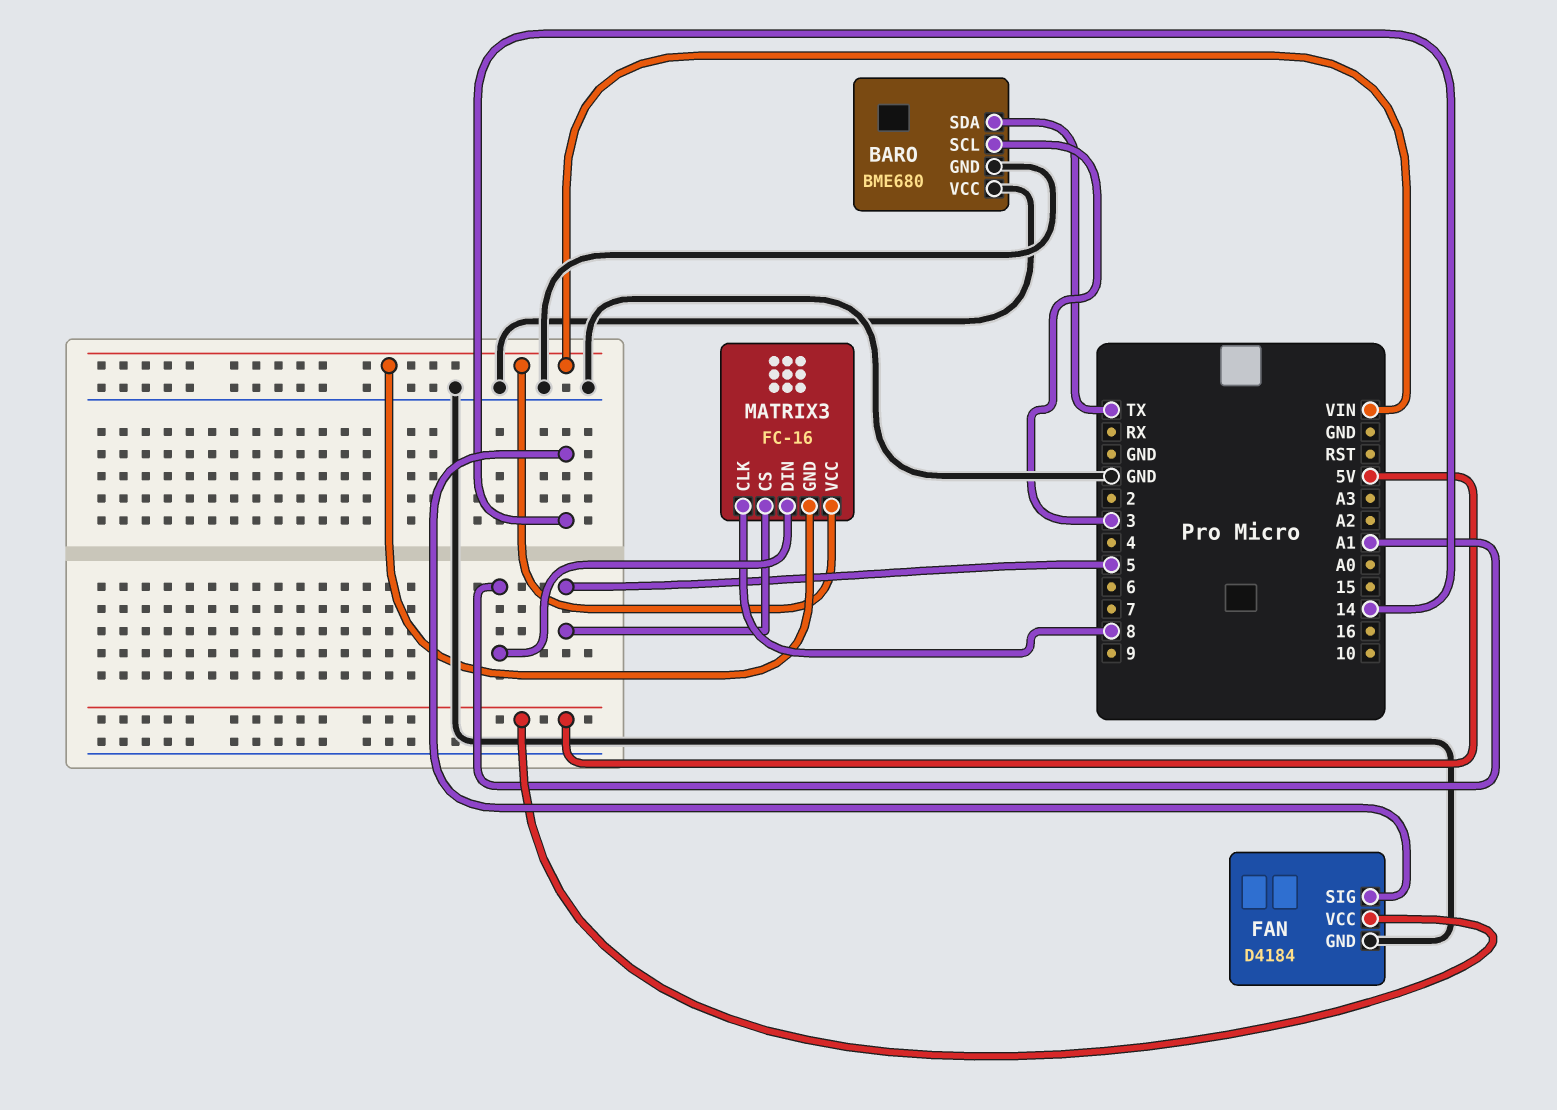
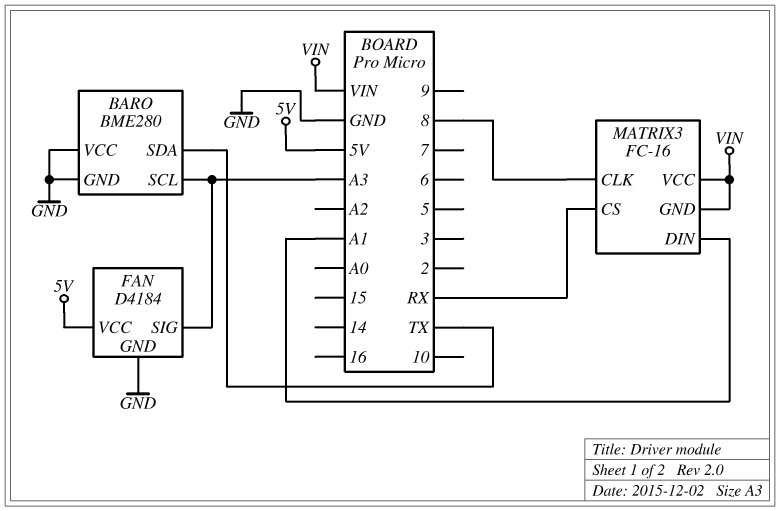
BARO: BME680 -> BME280
BARO pin SCL: 3 -> A3
FAN pin SIG: 14 -> A3
MATRIX3 pin CS: 5 -> RX

